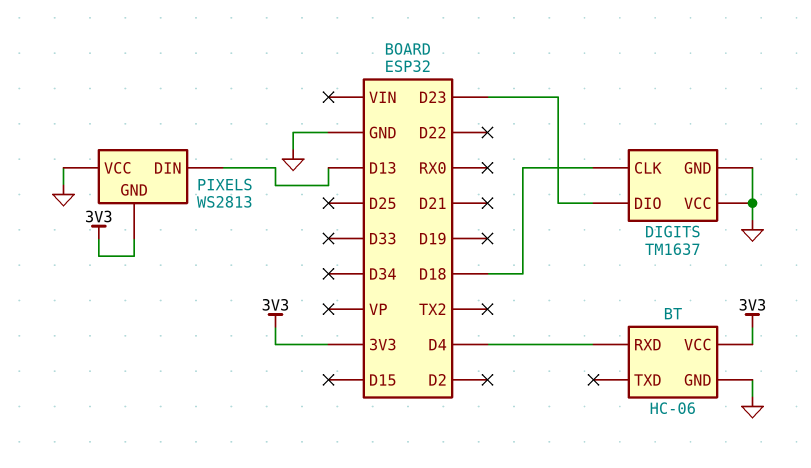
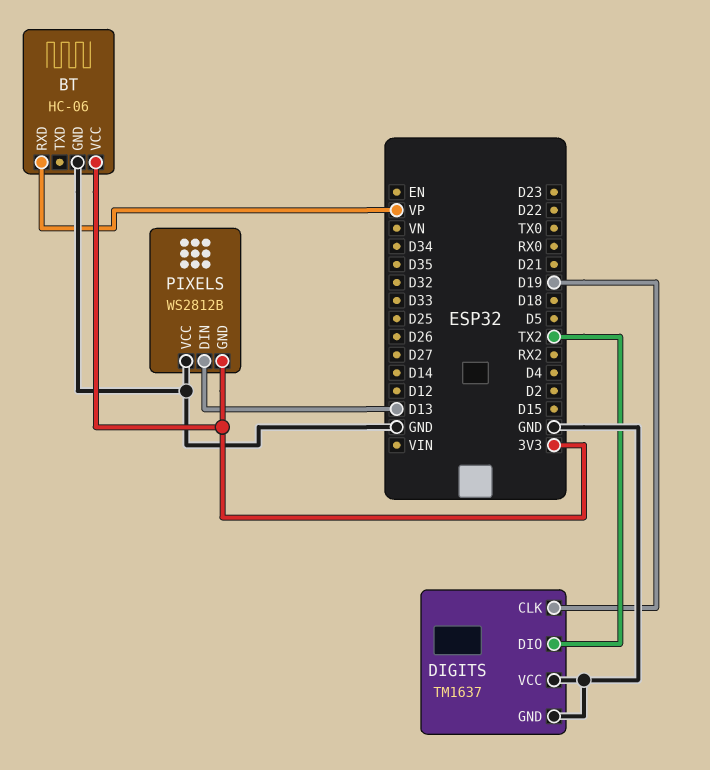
BT pin RXD: D4 -> VP
DIGITS pin CLK: D18 -> D19
DIGITS pin DIO: D23 -> TX2
PIXELS: WS2813 -> WS2812B

